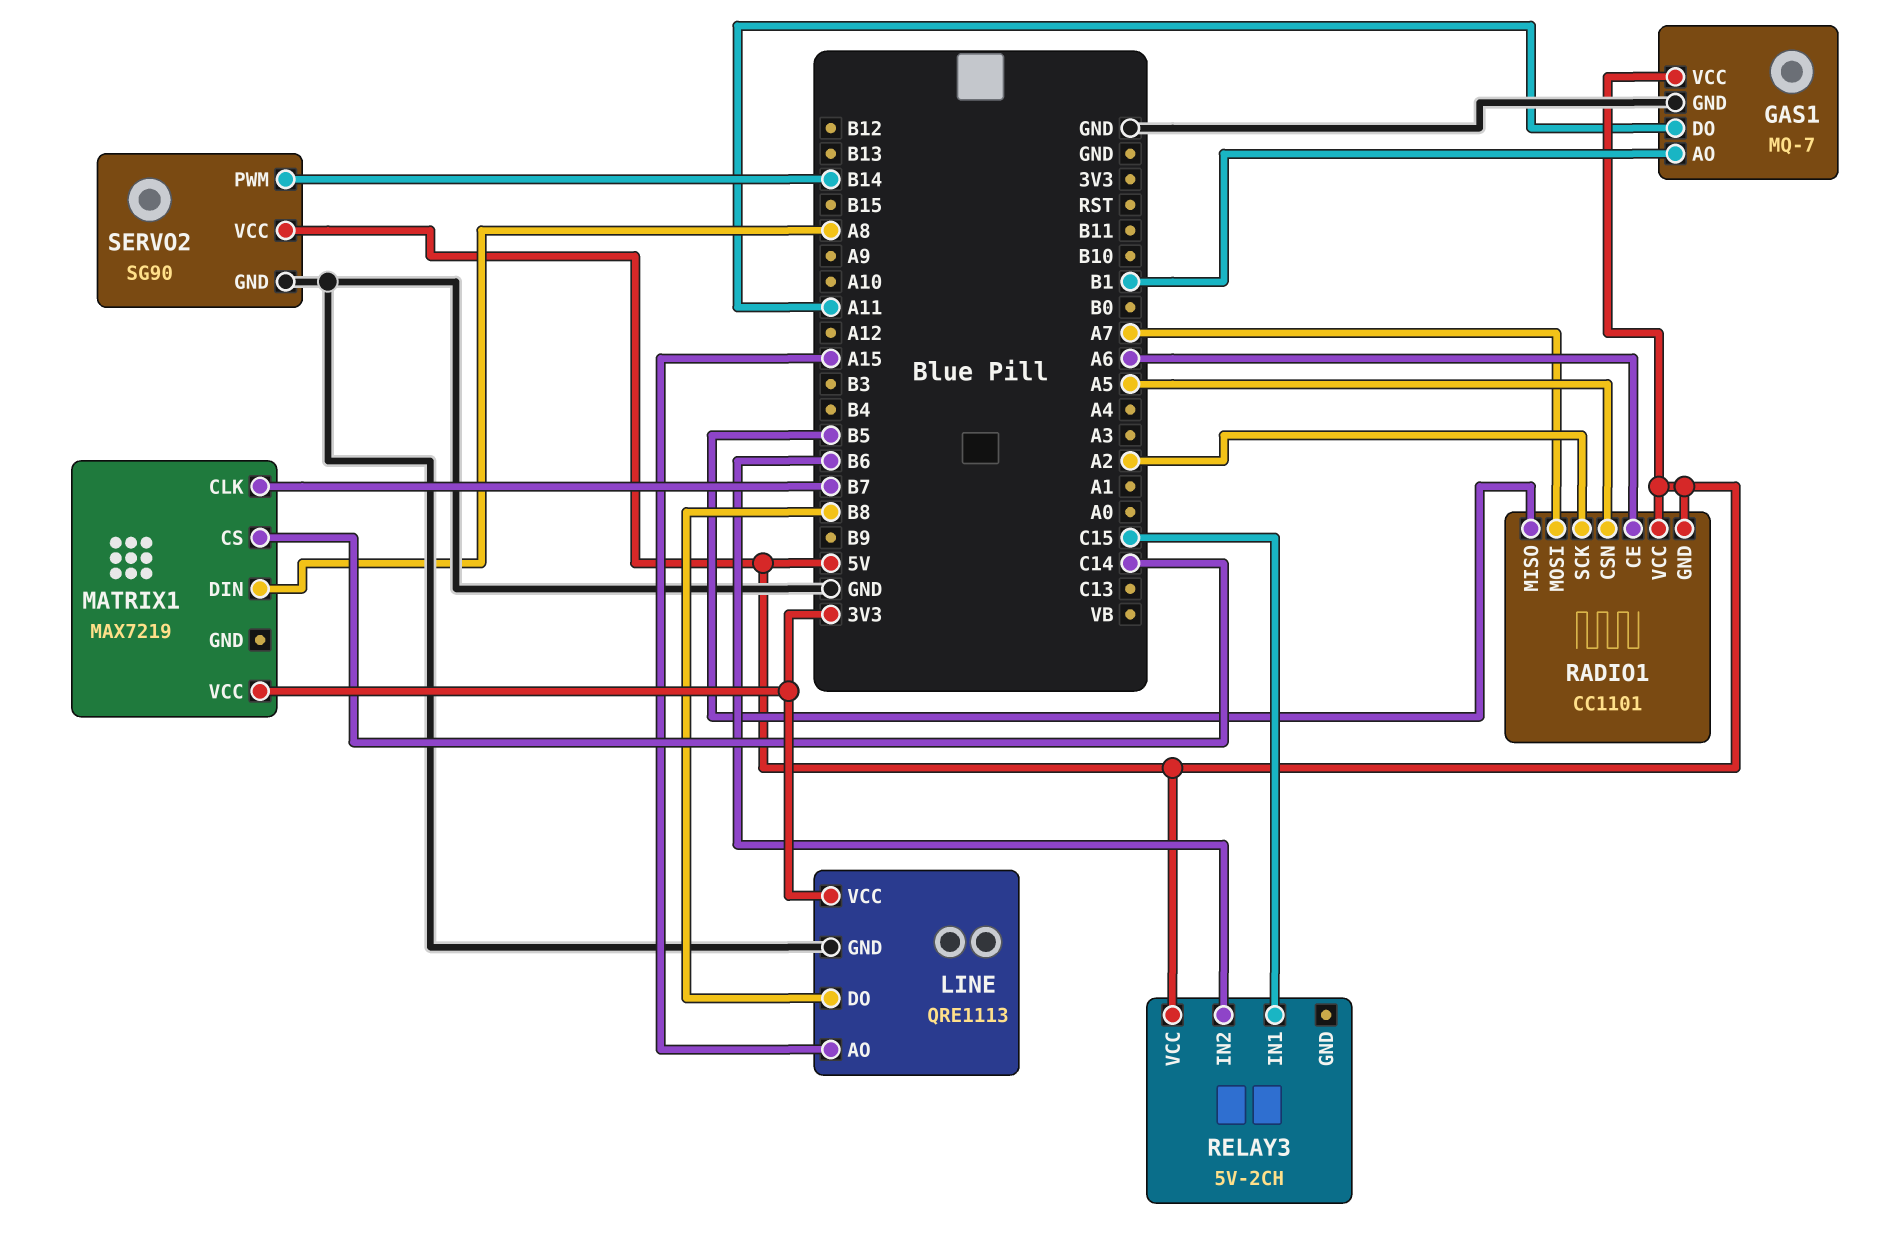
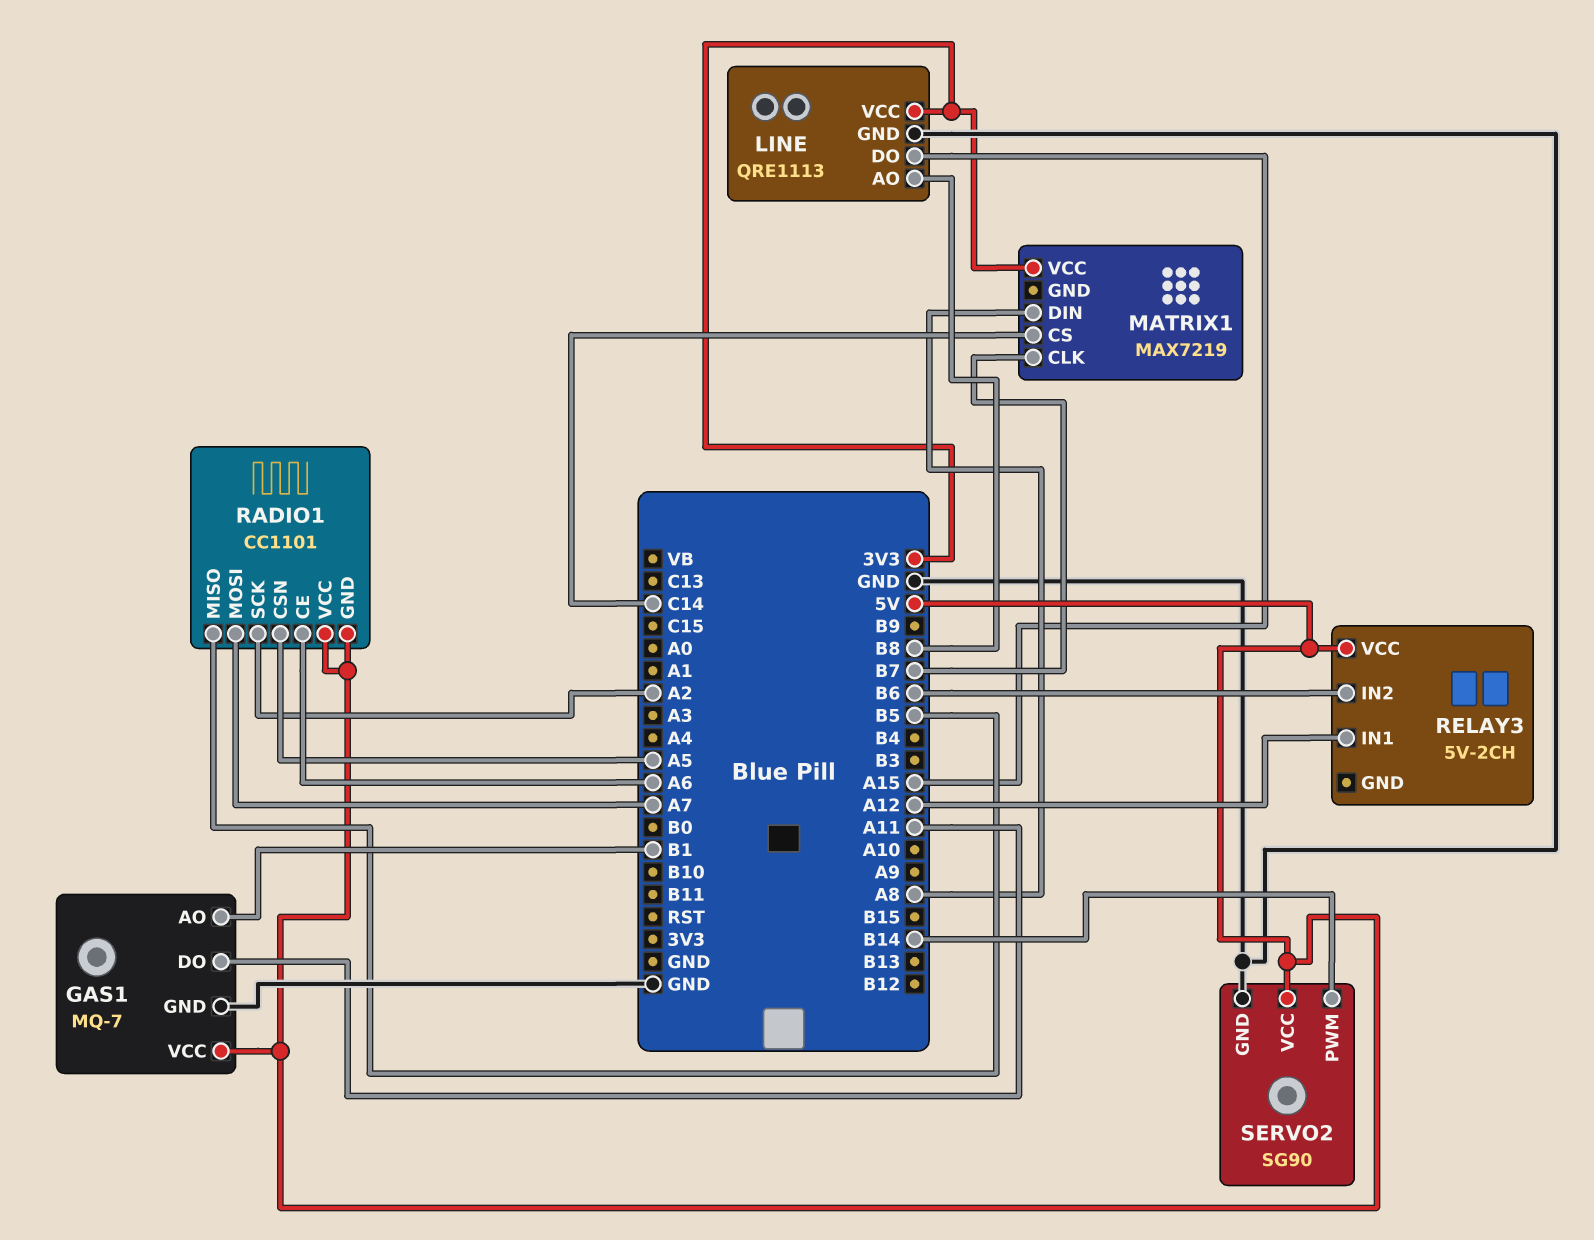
LINE pin AO: A15 -> B8
LINE pin DO: B8 -> A15
RELAY3 pin IN1: C15 -> A12

